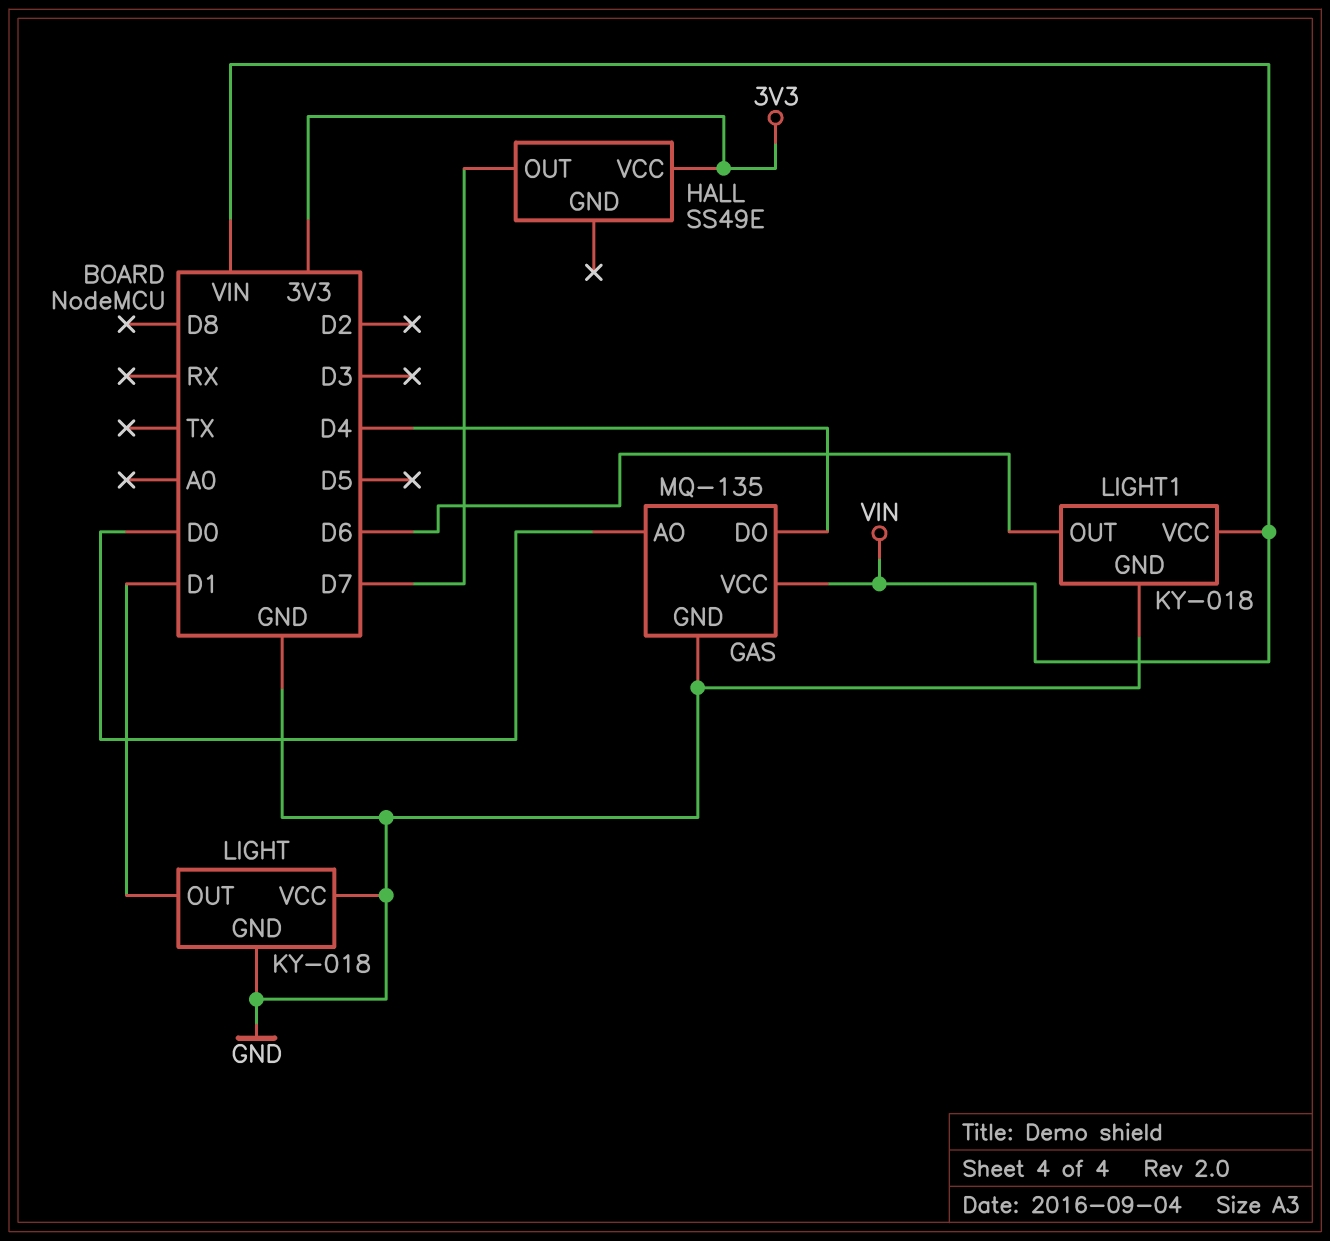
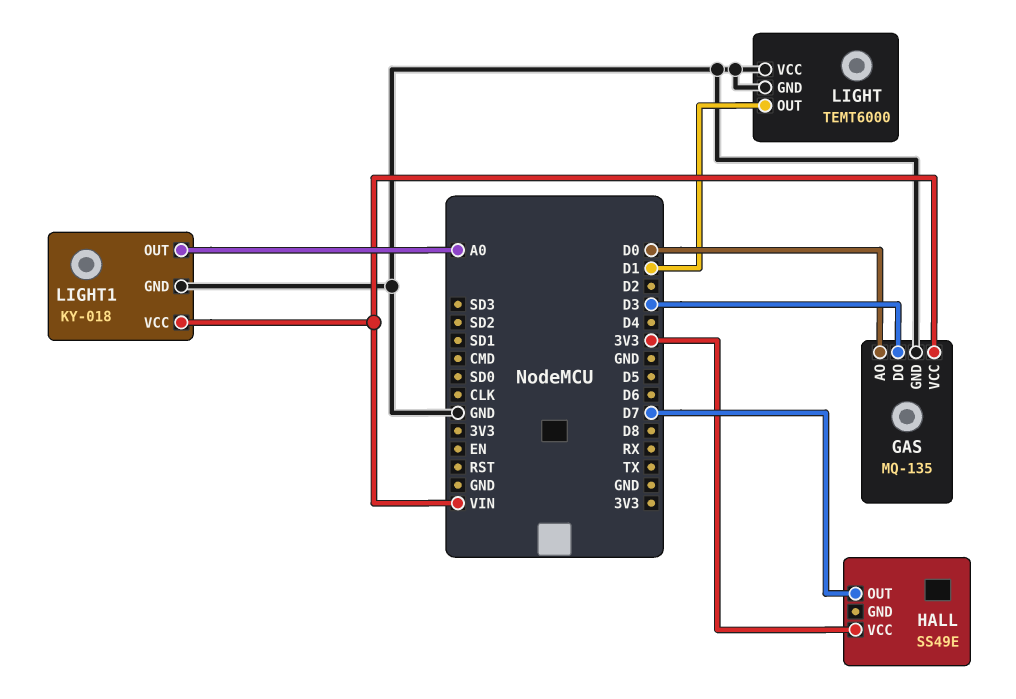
GAS pin DO: D4 -> D3
LIGHT: KY-018 -> TEMT6000
LIGHT1 pin OUT: D6 -> A0

